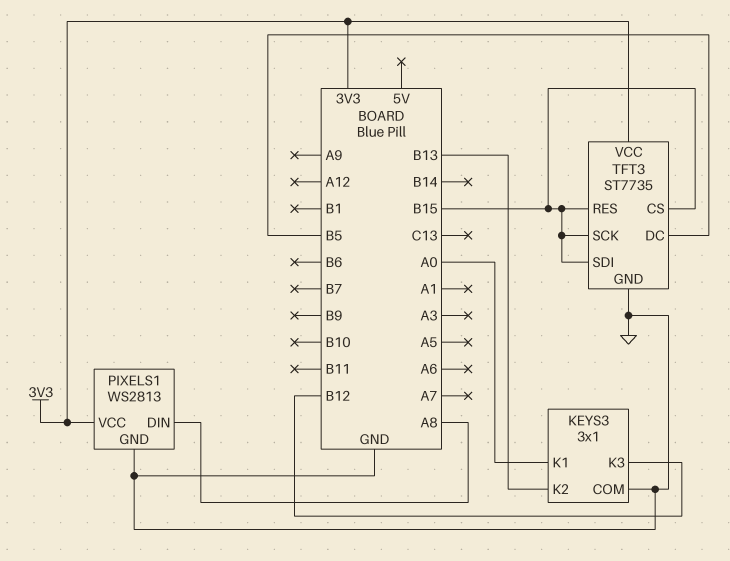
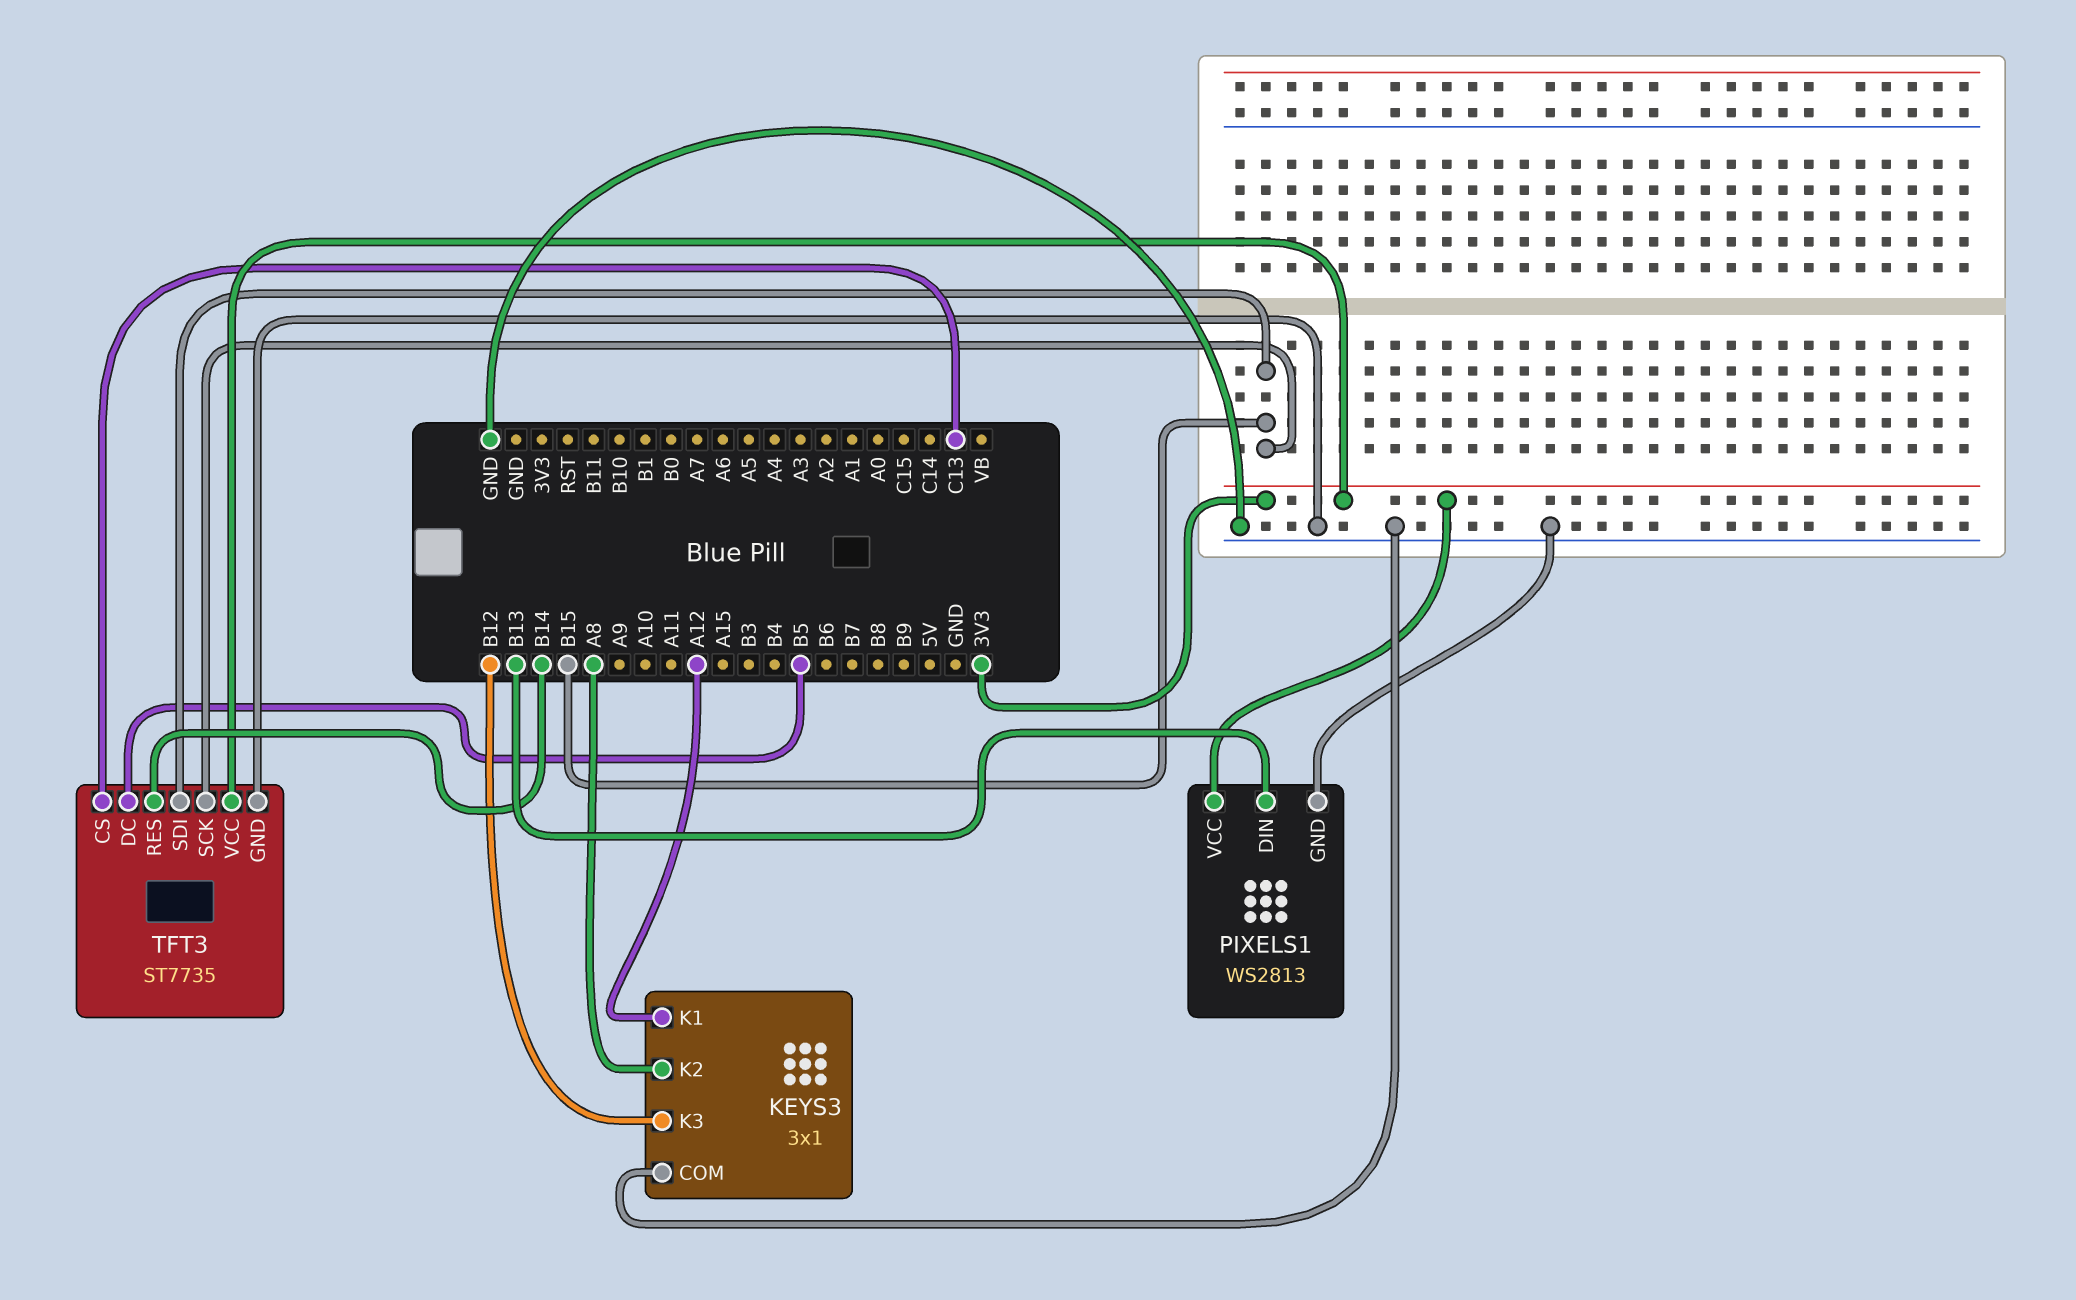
KEYS3 pin K1: A0 -> A12
KEYS3 pin K2: B13 -> A8
PIXELS1 pin DIN: A8 -> B13
TFT3 pin CS: B15 -> C13
TFT3 pin RES: B15 -> B14

